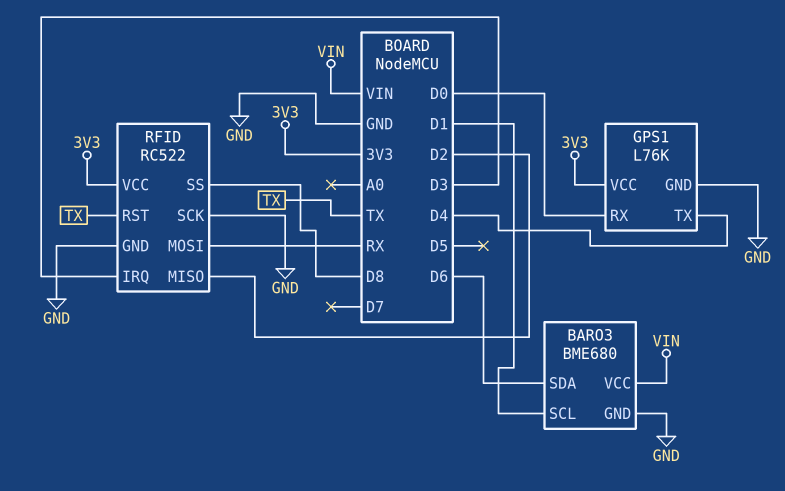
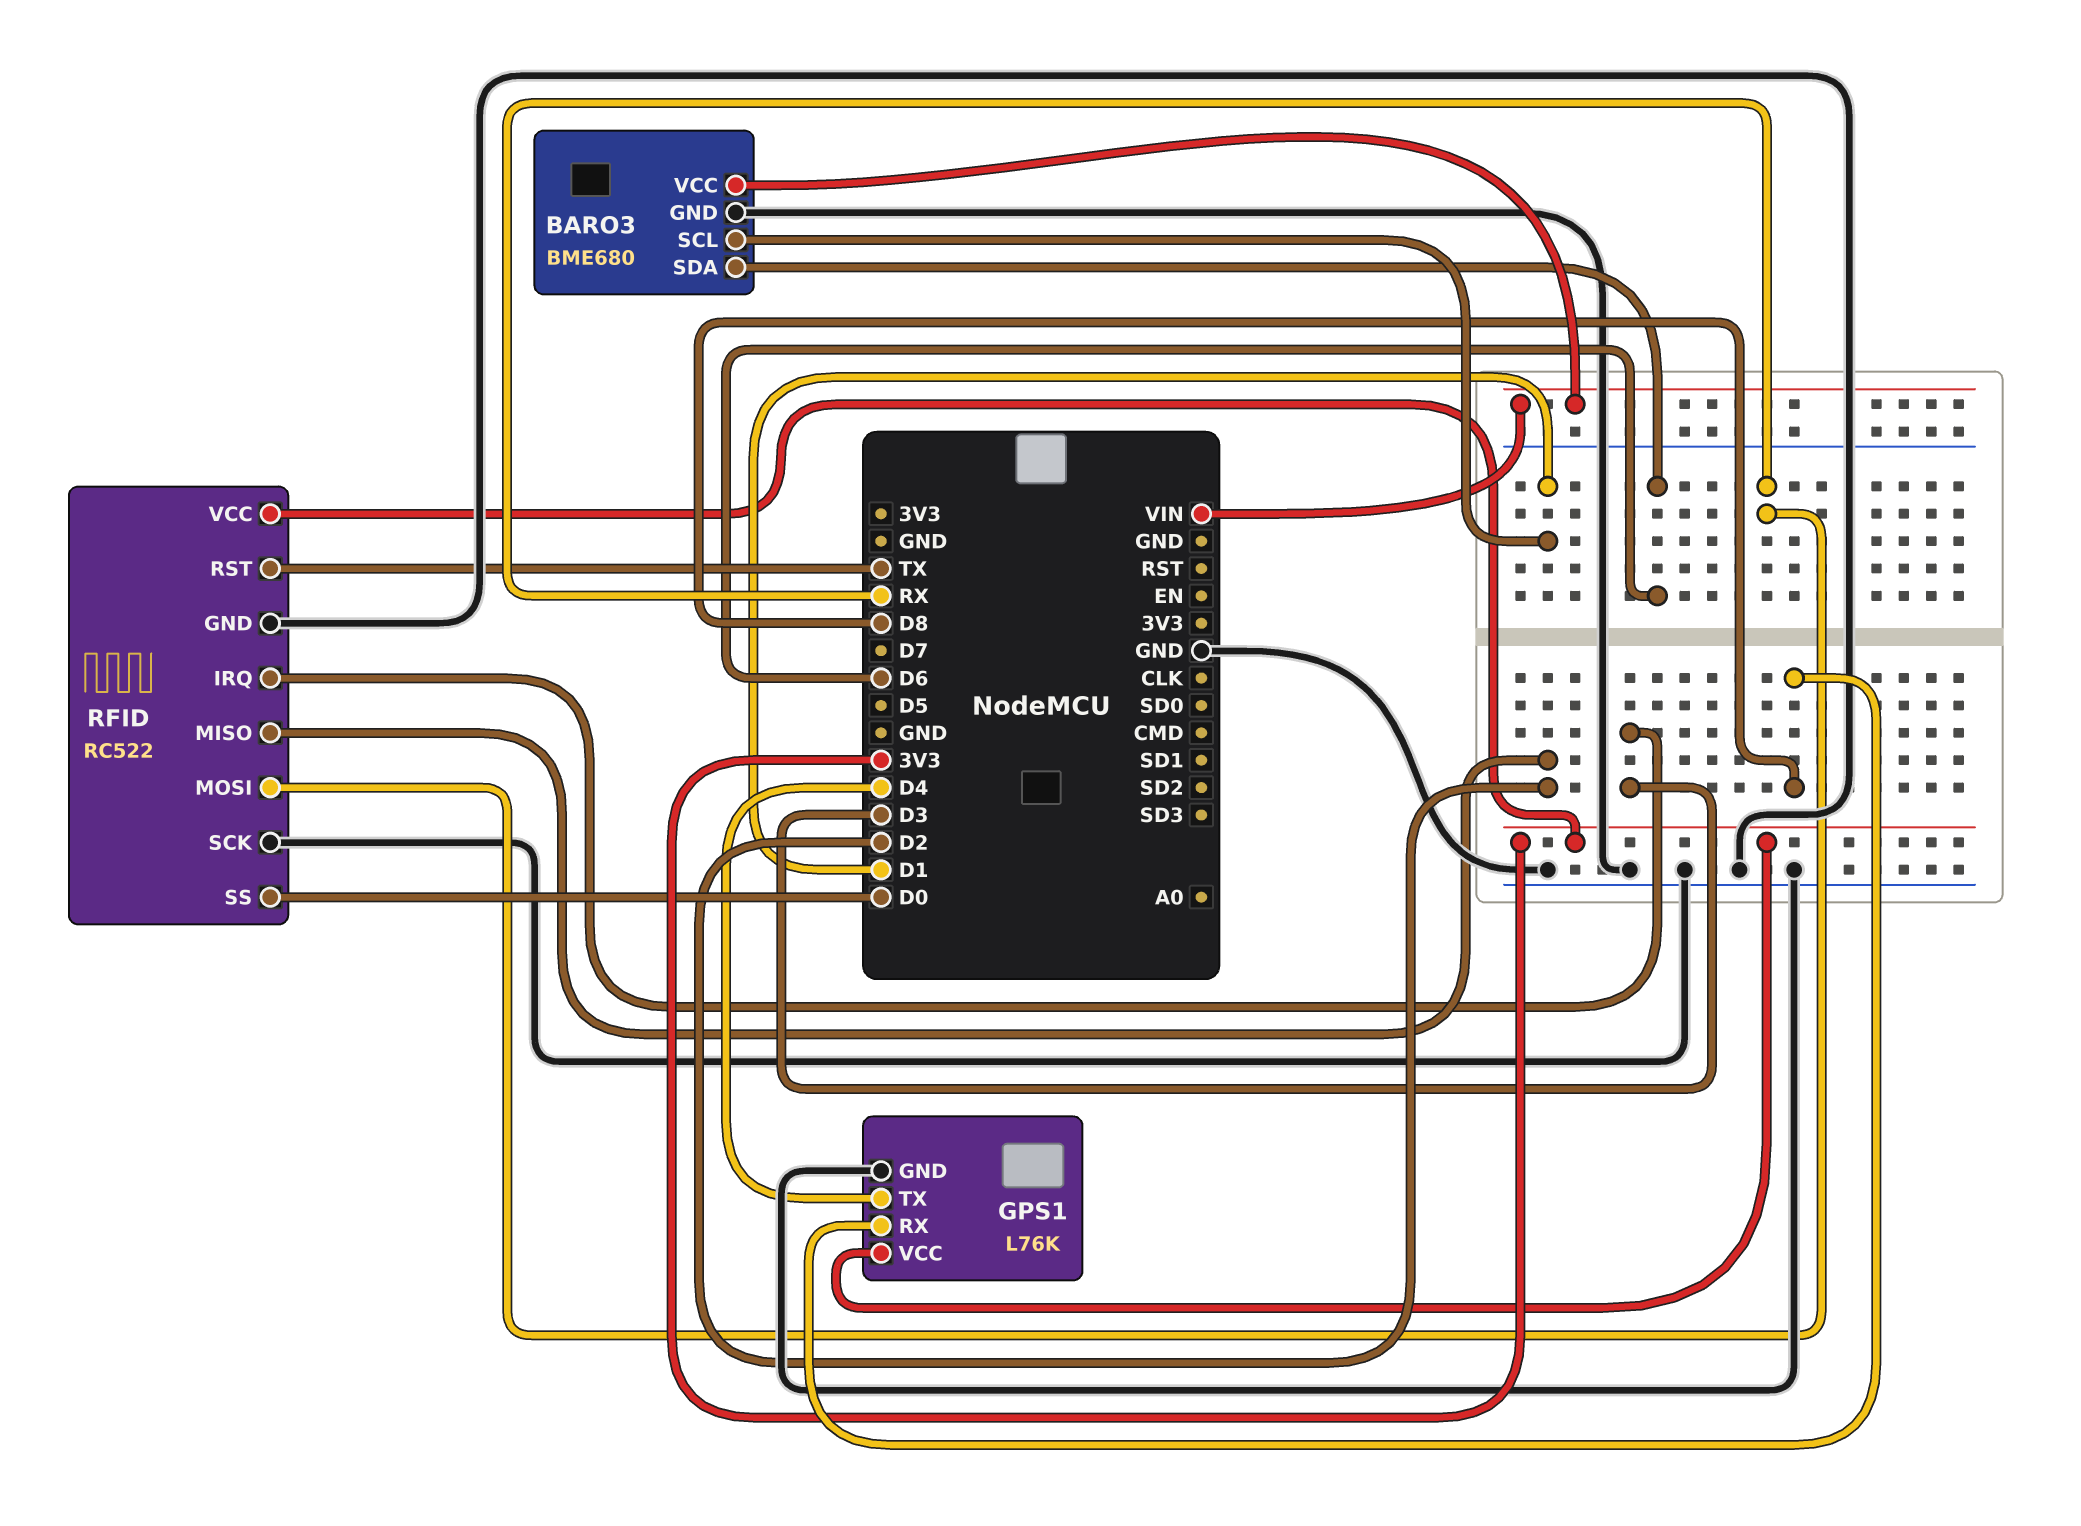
GPS1 pin RX: D0 -> D8
RFID pin SS: D8 -> D0

